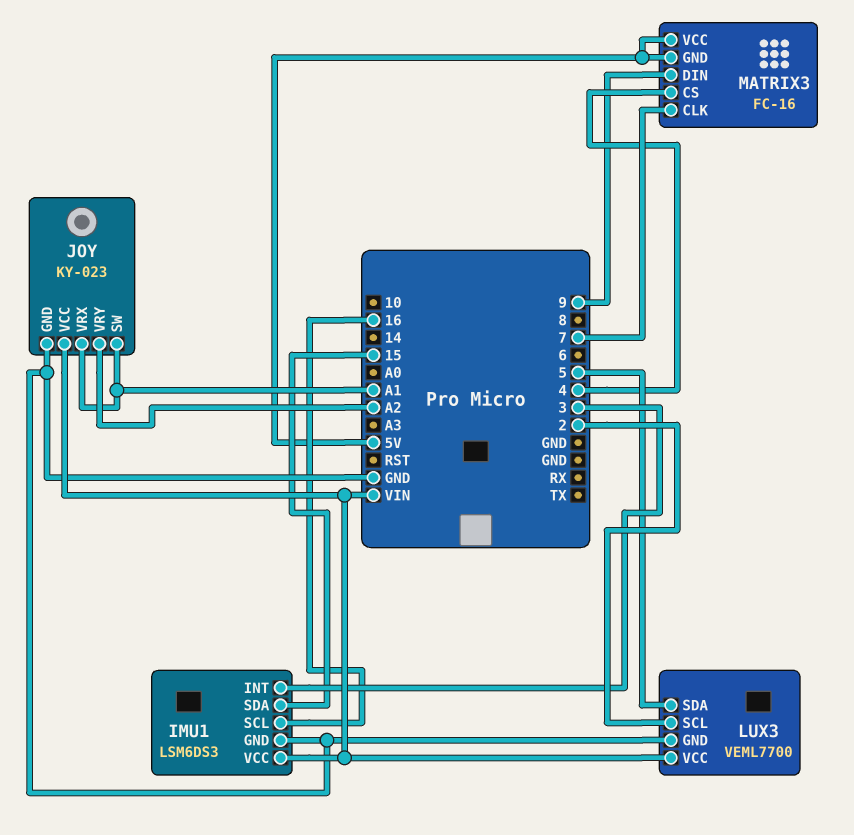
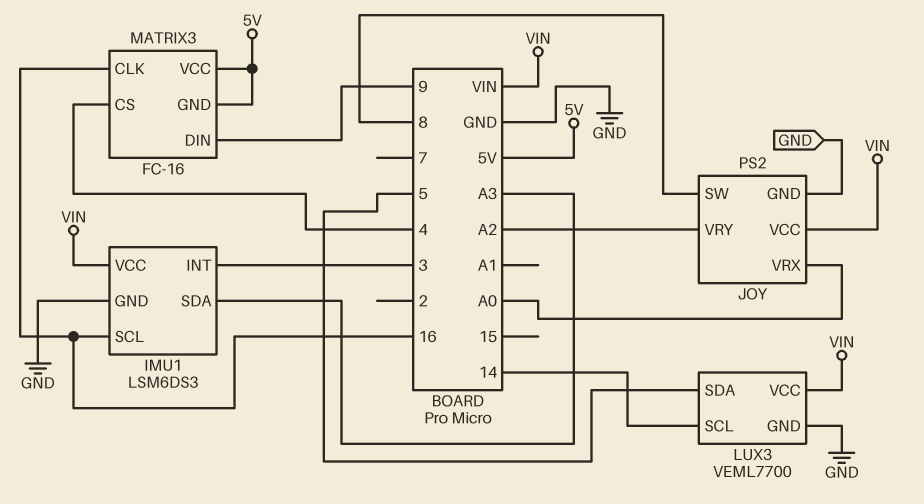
IMU1 pin SDA: 15 -> A3
JOY: KY-023 -> PS2
JOY pin SW: A1 -> 8
JOY pin VRX: A1 -> A0
LUX3 pin SCL: 2 -> 14
MATRIX3 pin CLK: 7 -> 16

